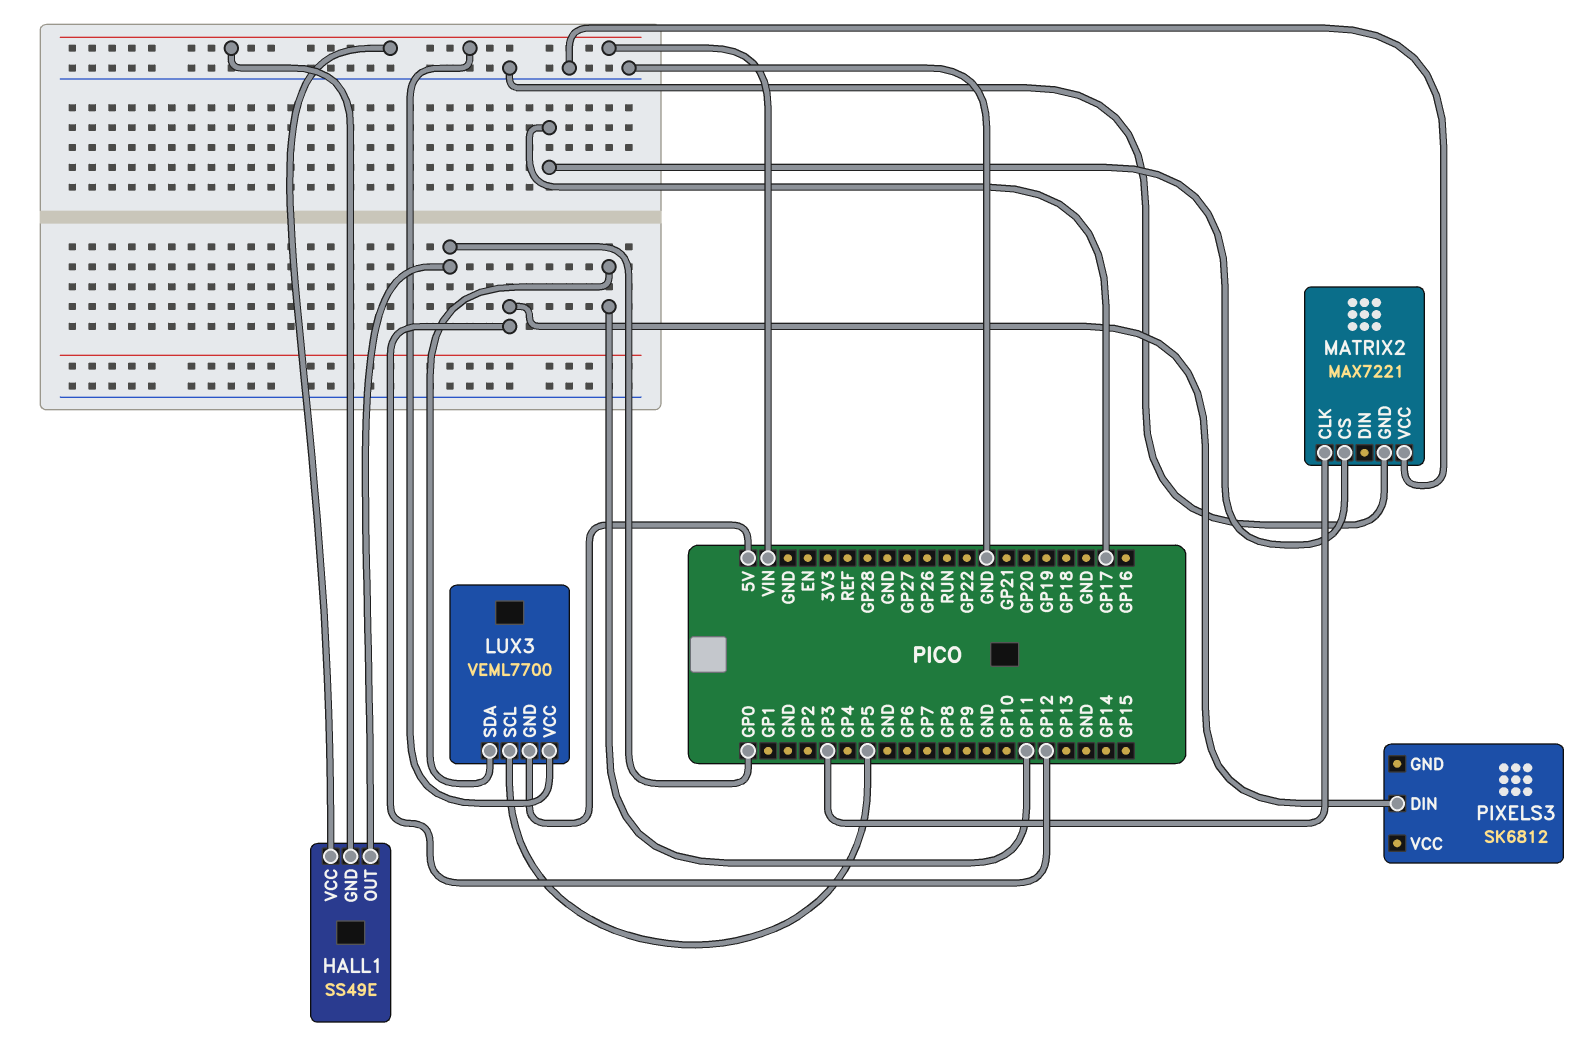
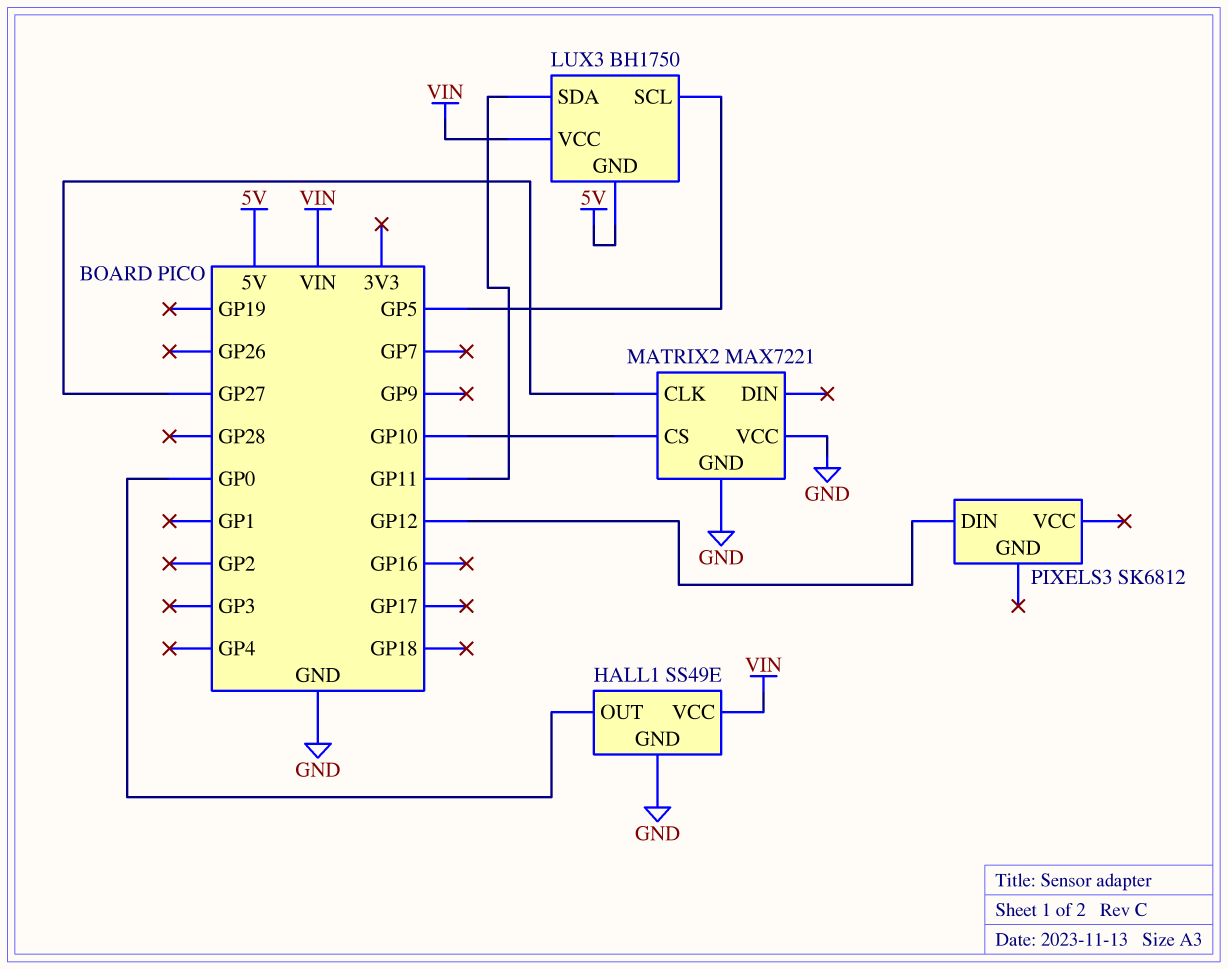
HALL1 pin GND: VIN -> GND
LUX3: VEML7700 -> BH1750
MATRIX2 pin CLK: GP3 -> GP27
MATRIX2 pin CS: GP17 -> GP10

